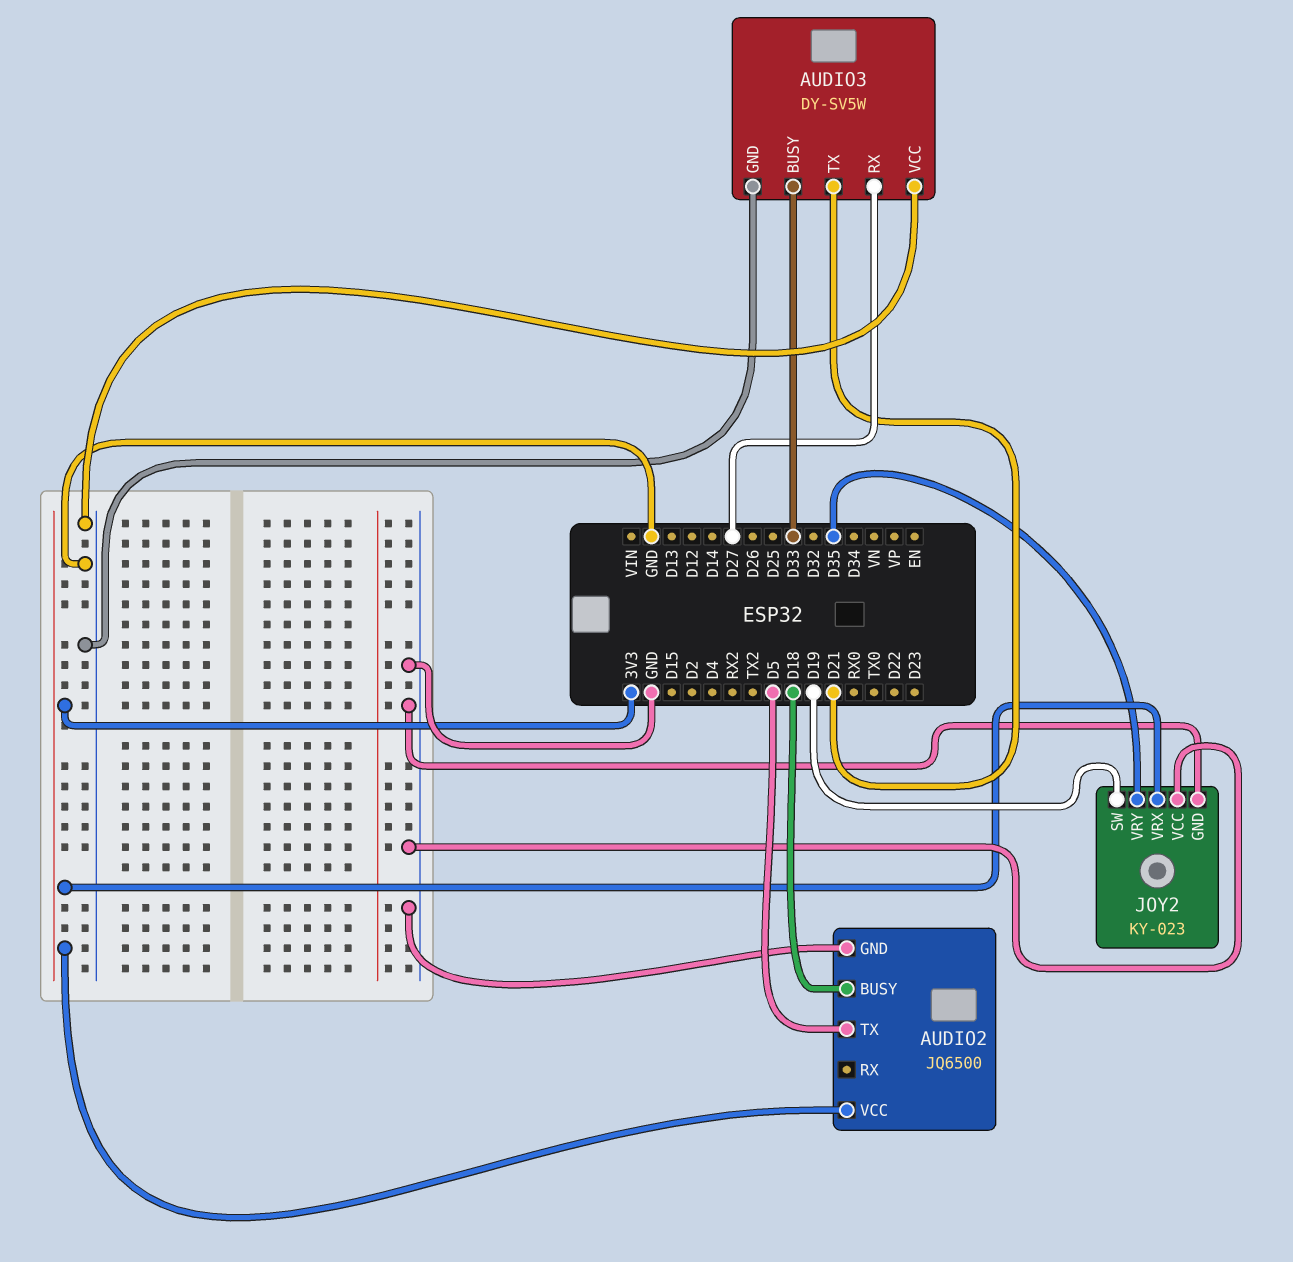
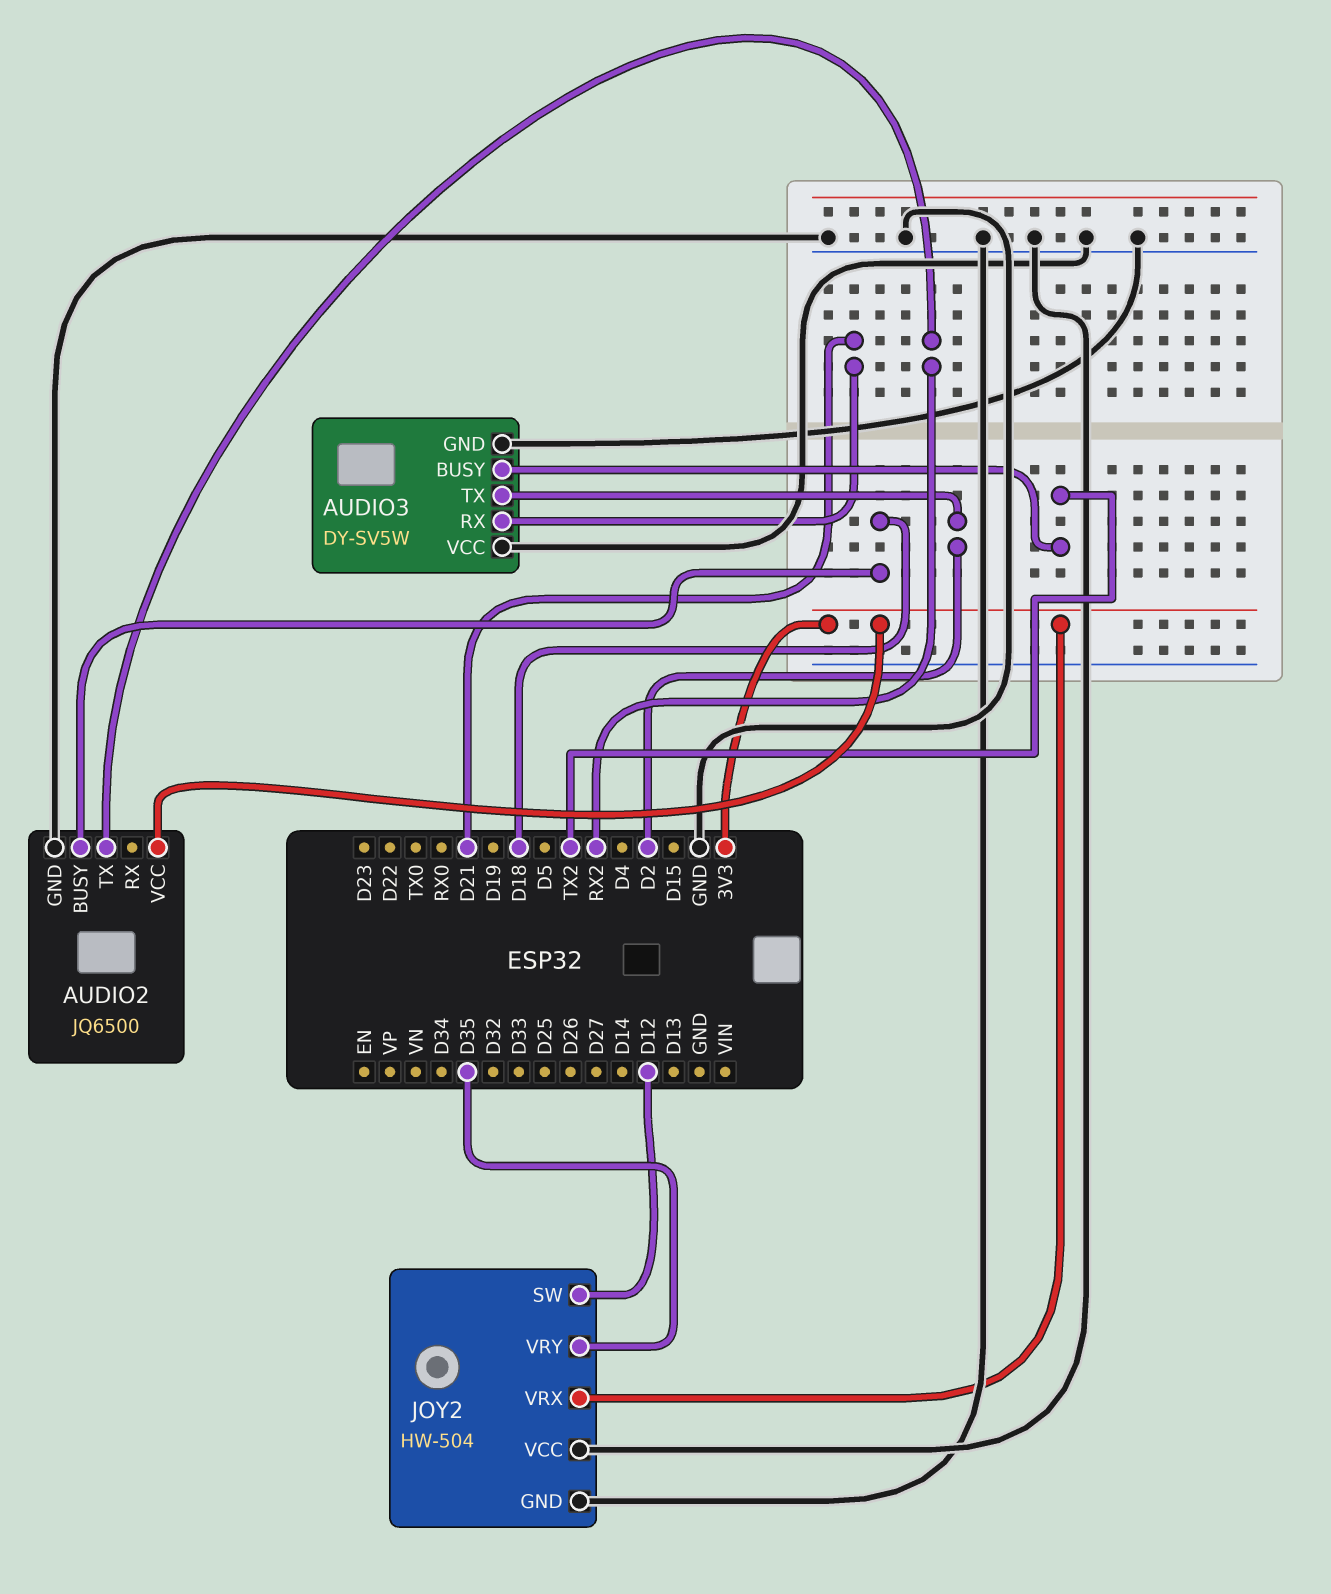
AUDIO2 pin TX: D5 -> RX2
AUDIO3 pin BUSY: D33 -> TX2
AUDIO3 pin RX: D27 -> D21
AUDIO3 pin TX: D21 -> D2
JOY2: KY-023 -> HW-504
JOY2 pin SW: D19 -> D12

